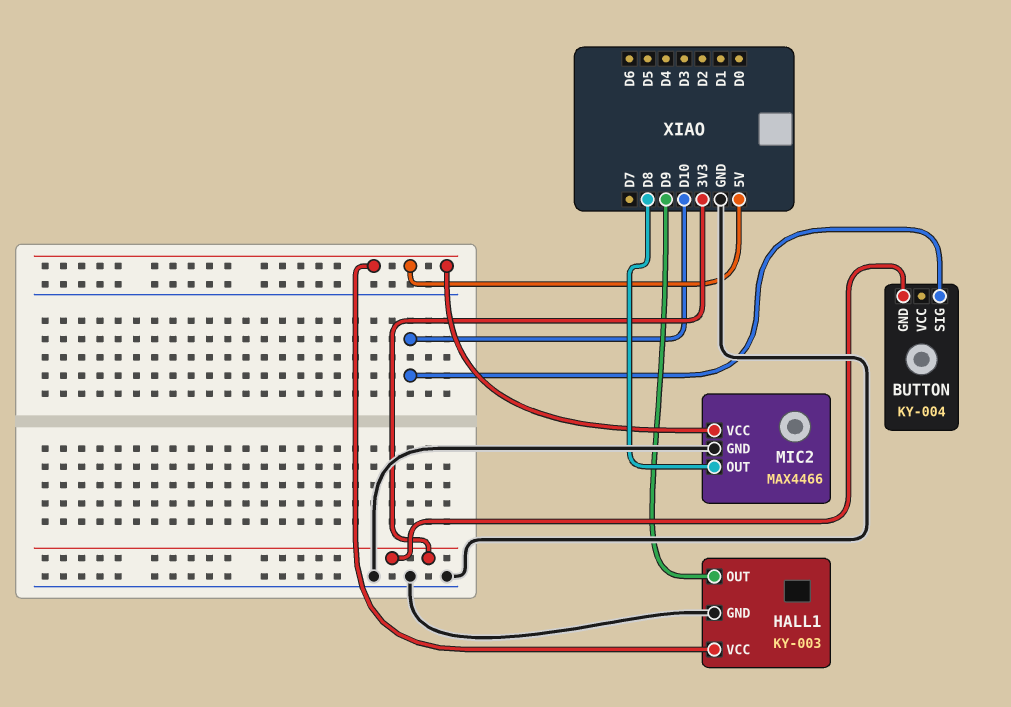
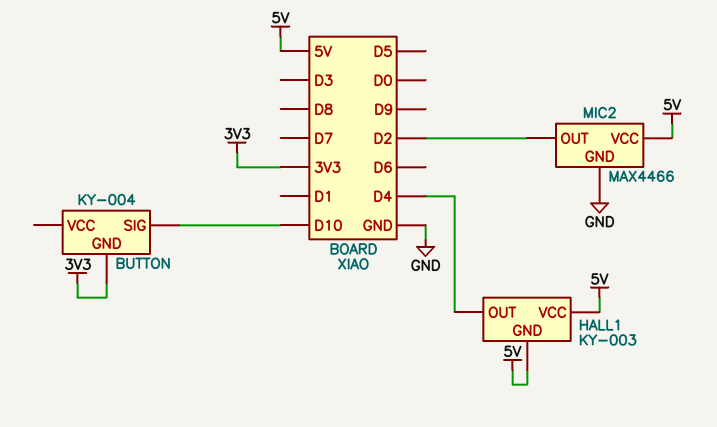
HALL1 pin GND: GND -> 5V
HALL1 pin OUT: D9 -> D4
MIC2 pin OUT: D8 -> D2

